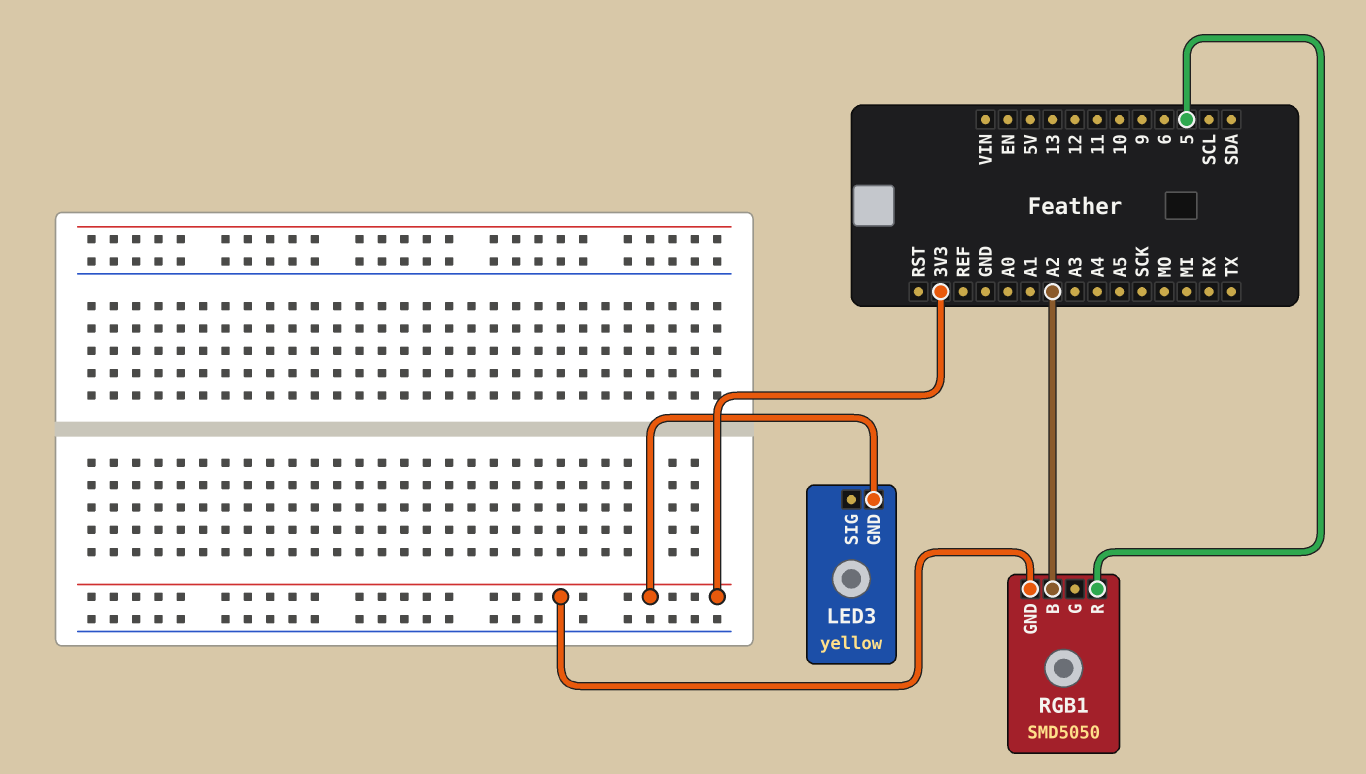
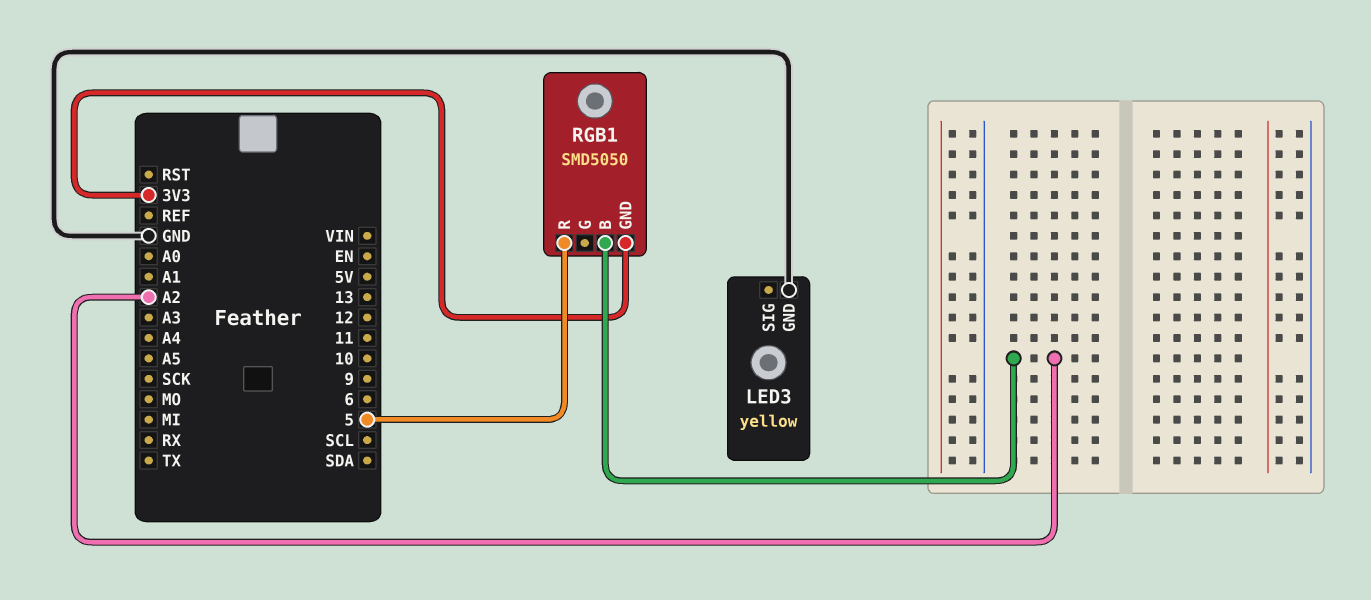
LED3 pin GND: 3V3 -> GND

